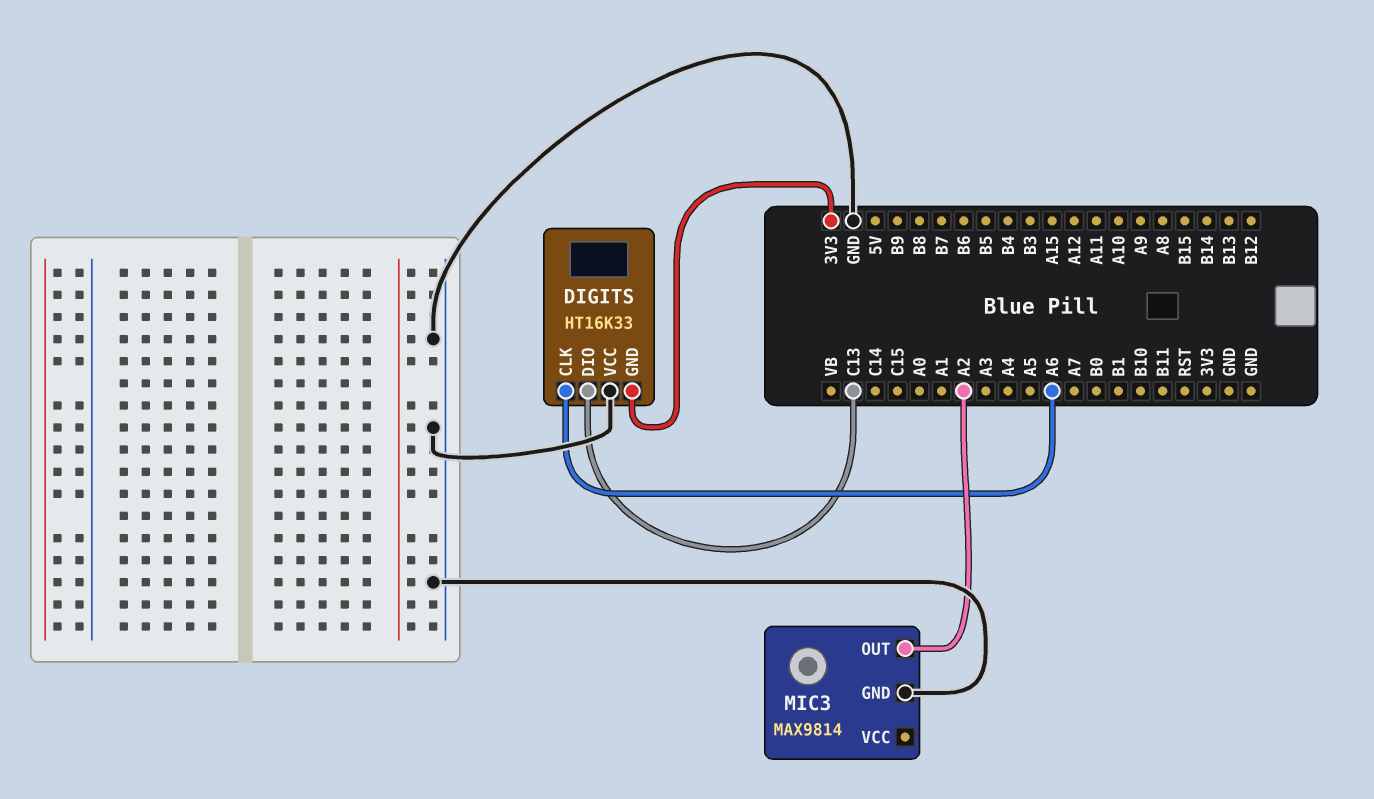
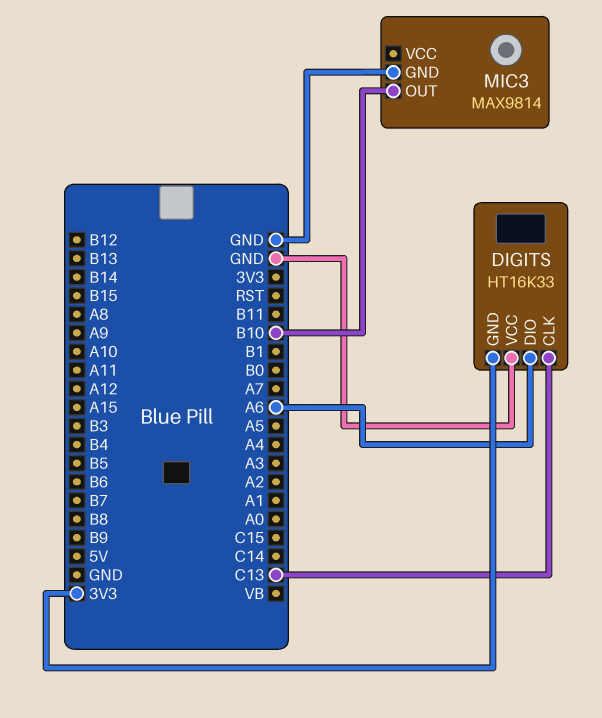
DIGITS pin CLK: A6 -> C13
DIGITS pin DIO: C13 -> A6
MIC3 pin OUT: A2 -> B10

